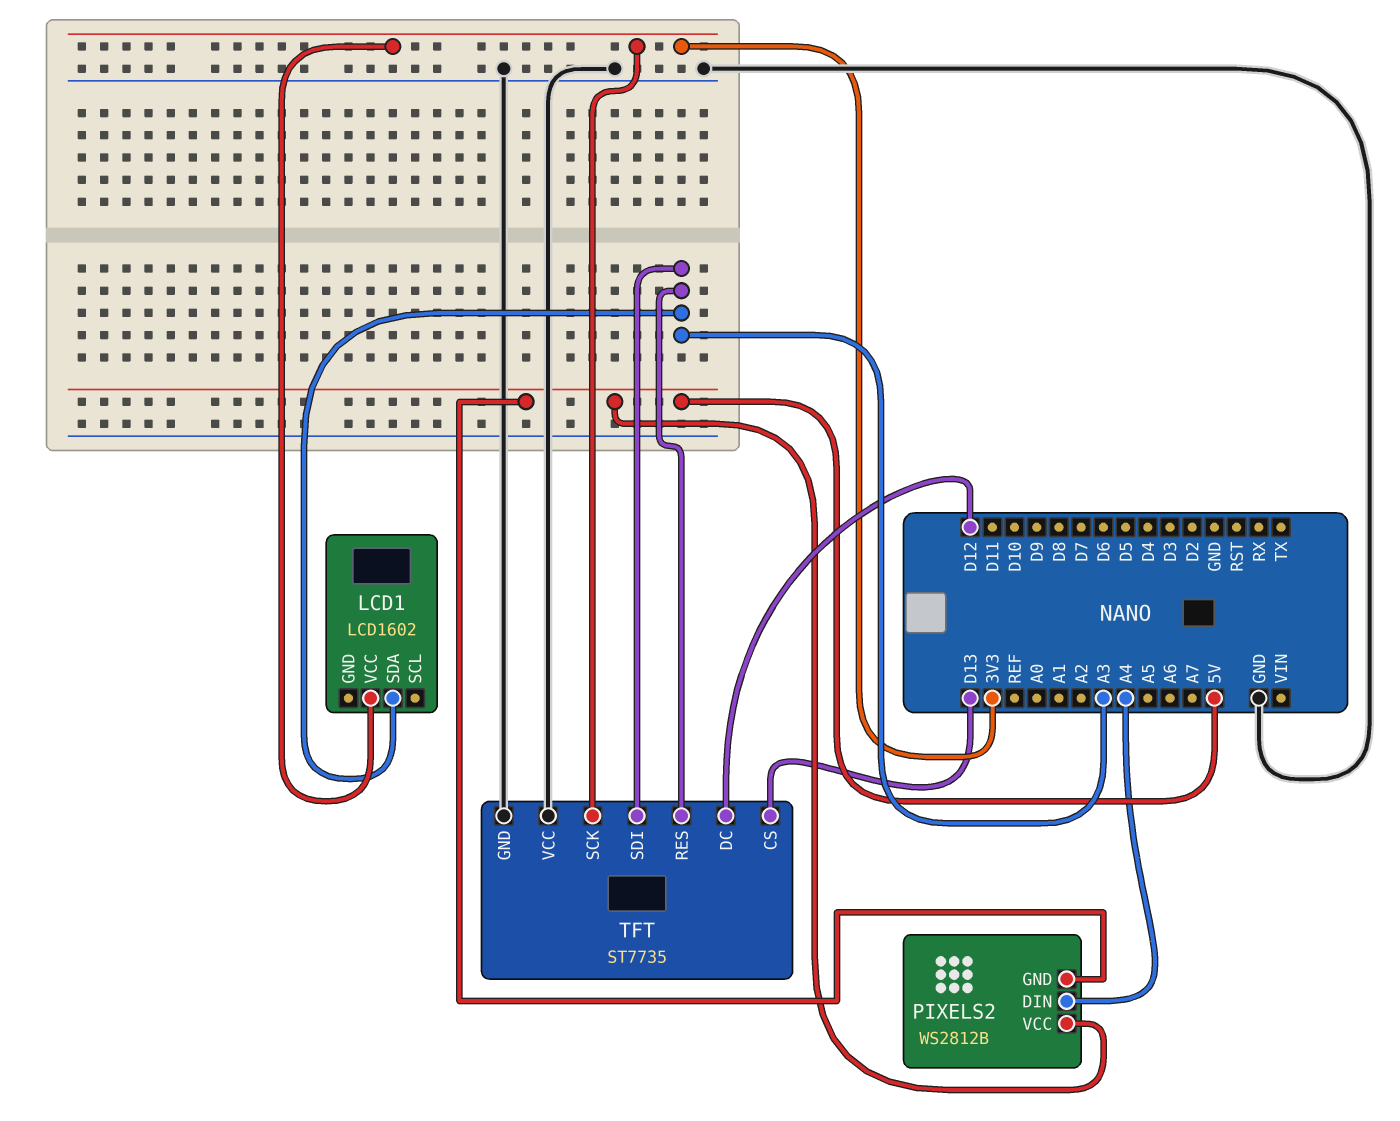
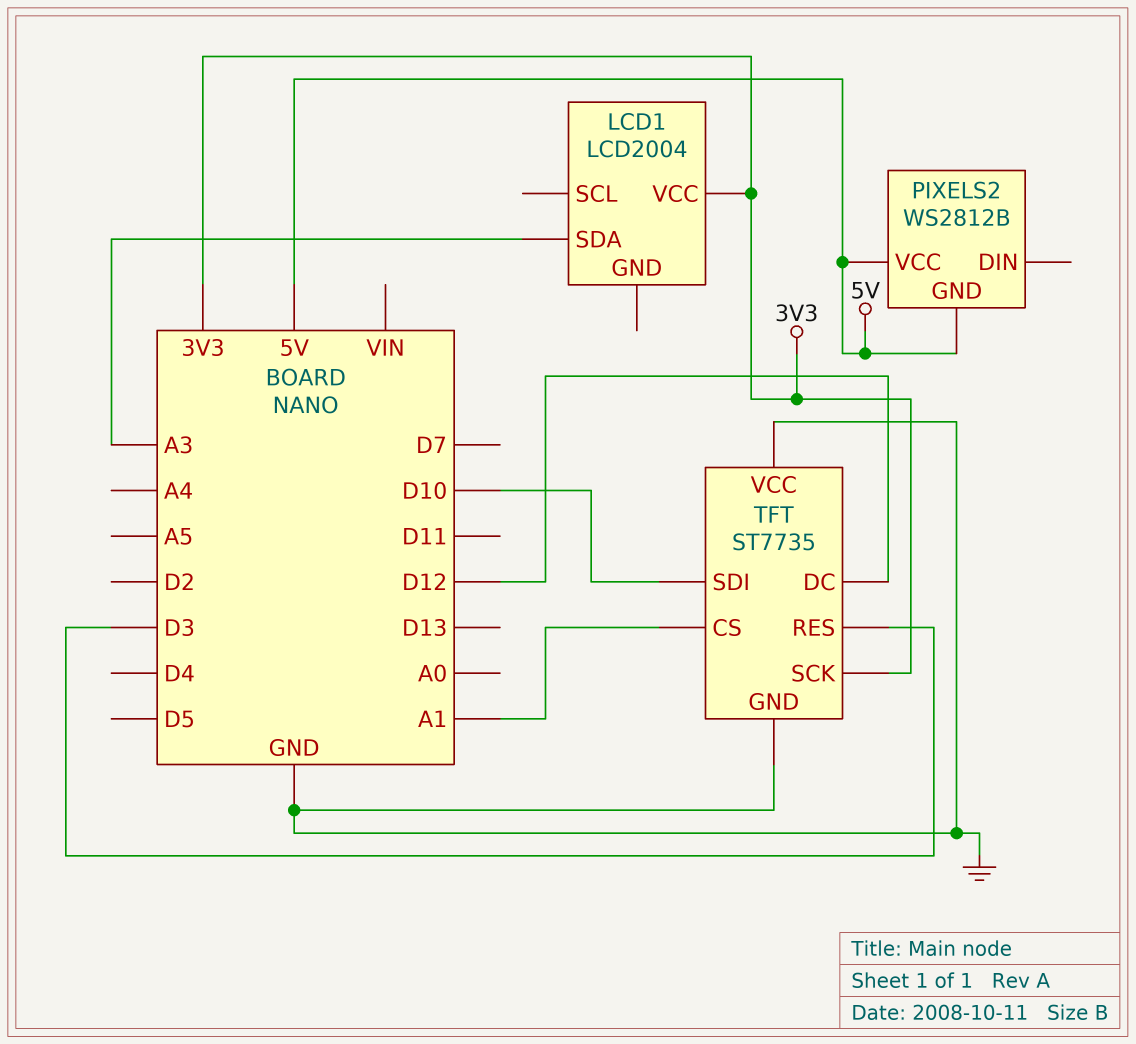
LCD1: LCD1602 -> LCD2004
PIXELS2 pin DIN: A4 -> none
TFT pin CS: D13 -> A1
TFT pin RES: A3 -> D3
TFT pin SDI: A3 -> D10

